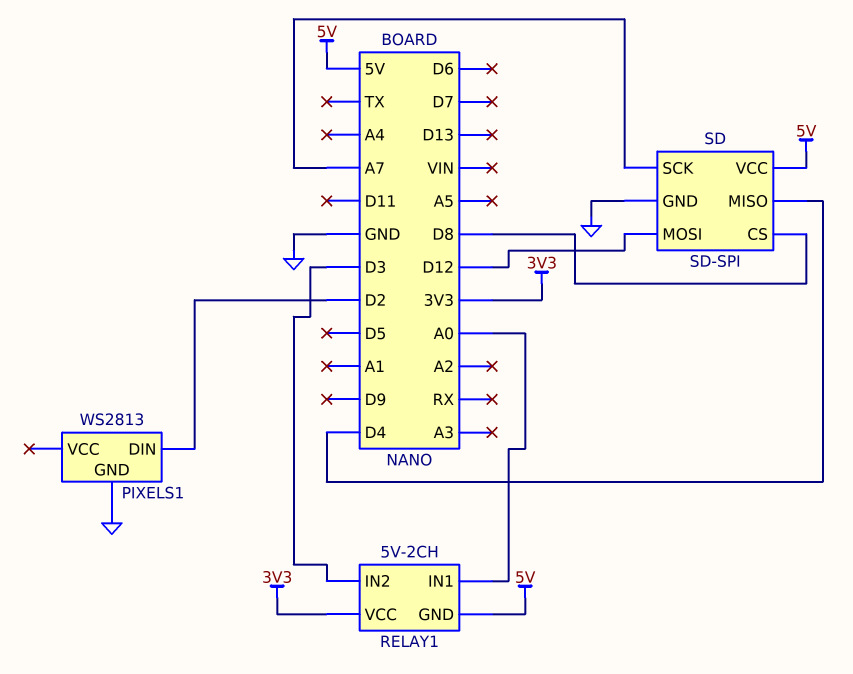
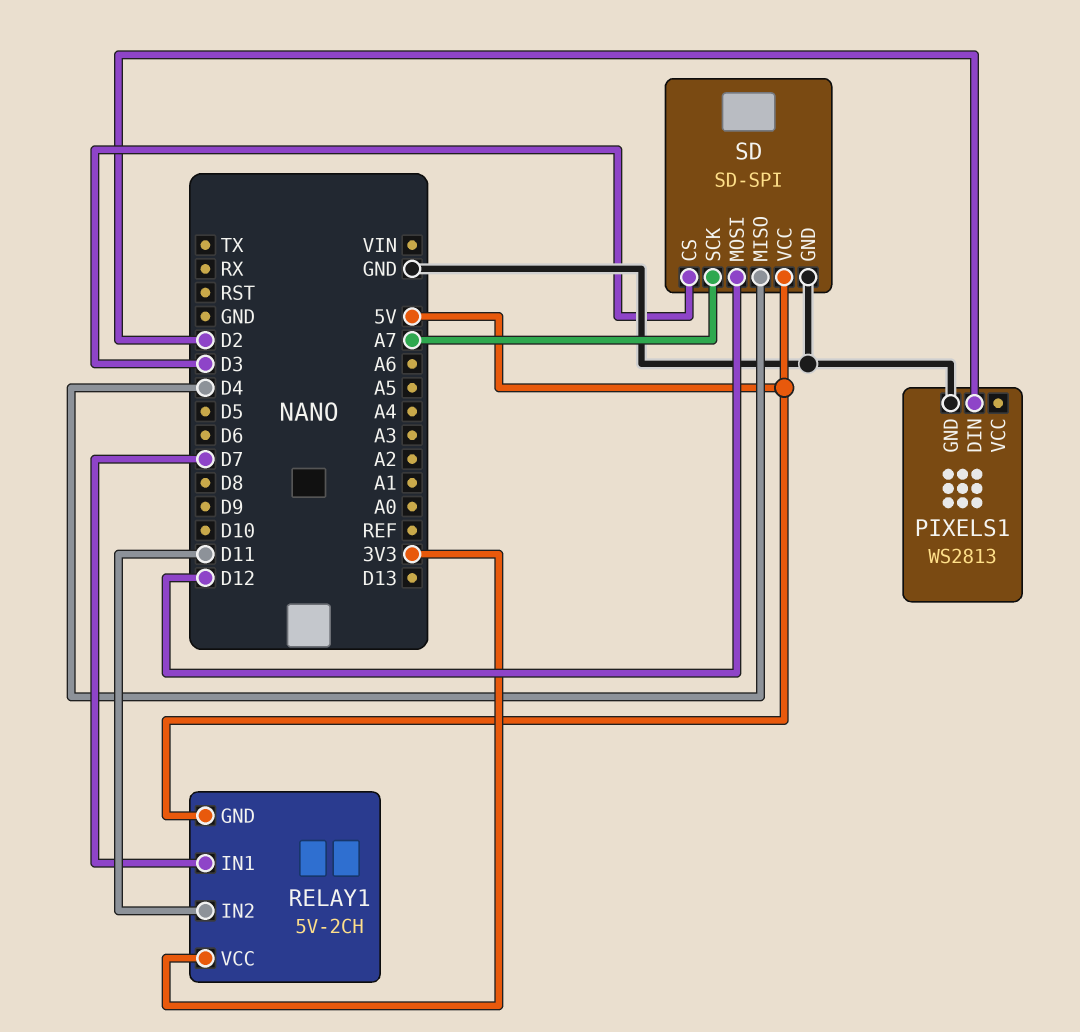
RELAY1 pin IN1: A0 -> D7
RELAY1 pin IN2: D3 -> D11
SD pin CS: D8 -> D3

